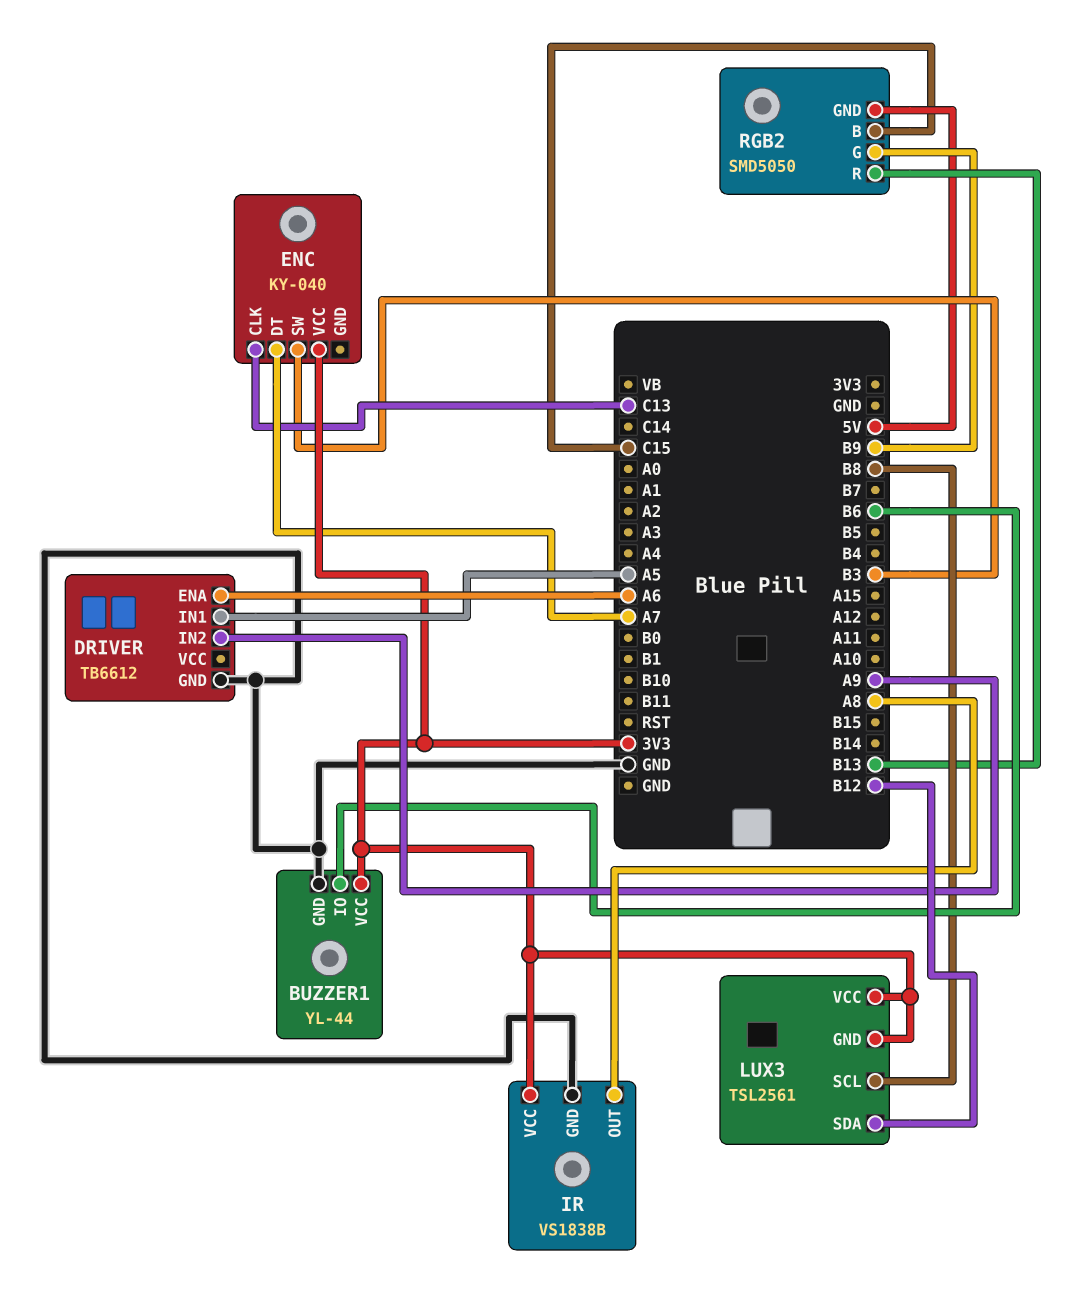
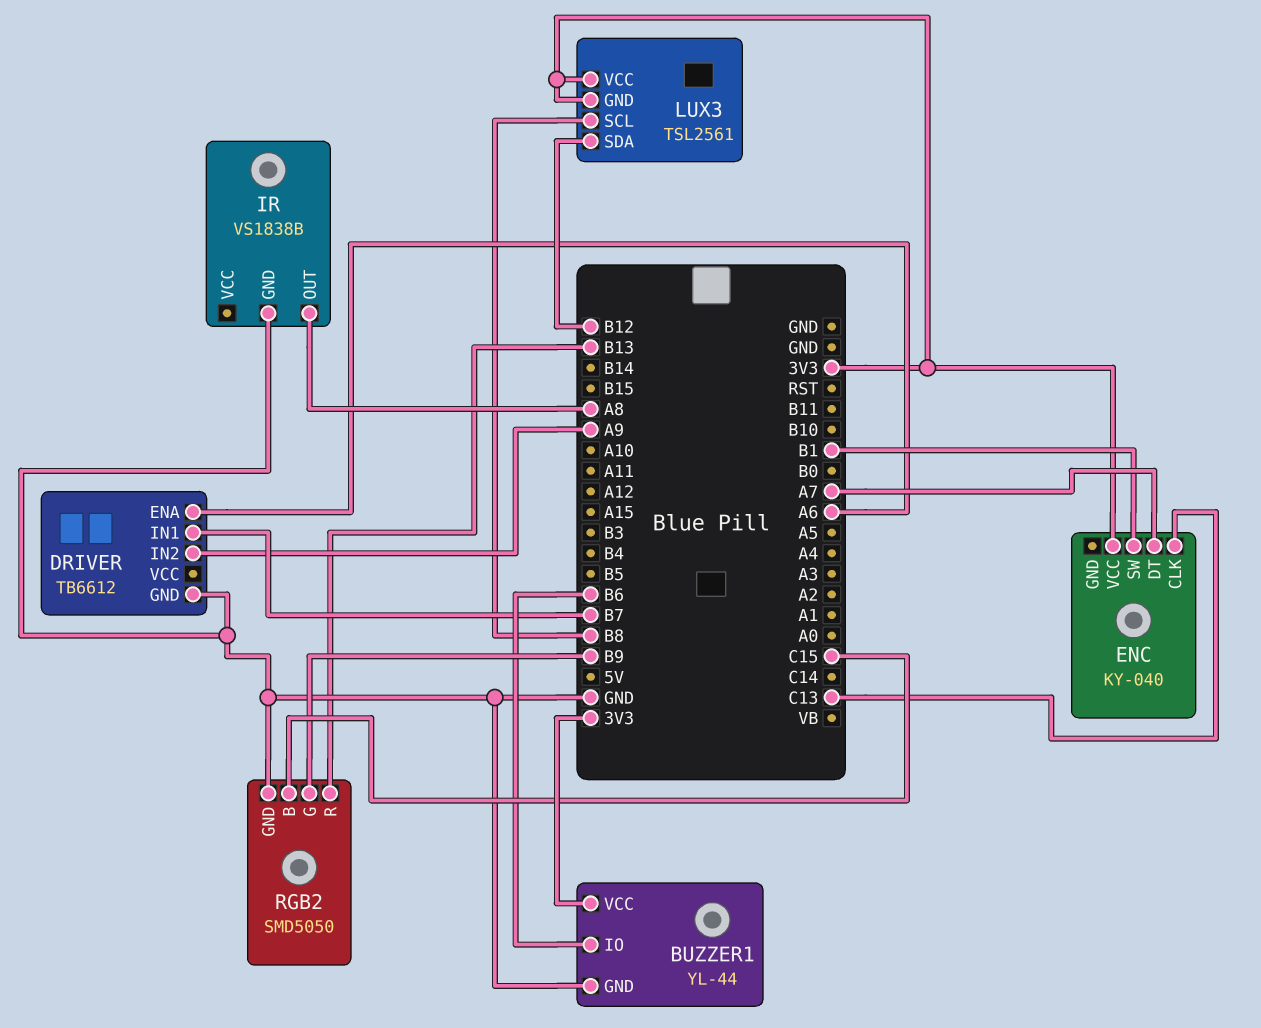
DRIVER pin IN1: A5 -> B7
ENC pin SW: B3 -> B1
IR pin VCC: 3V3 -> none
RGB2 pin GND: 5V -> GND

